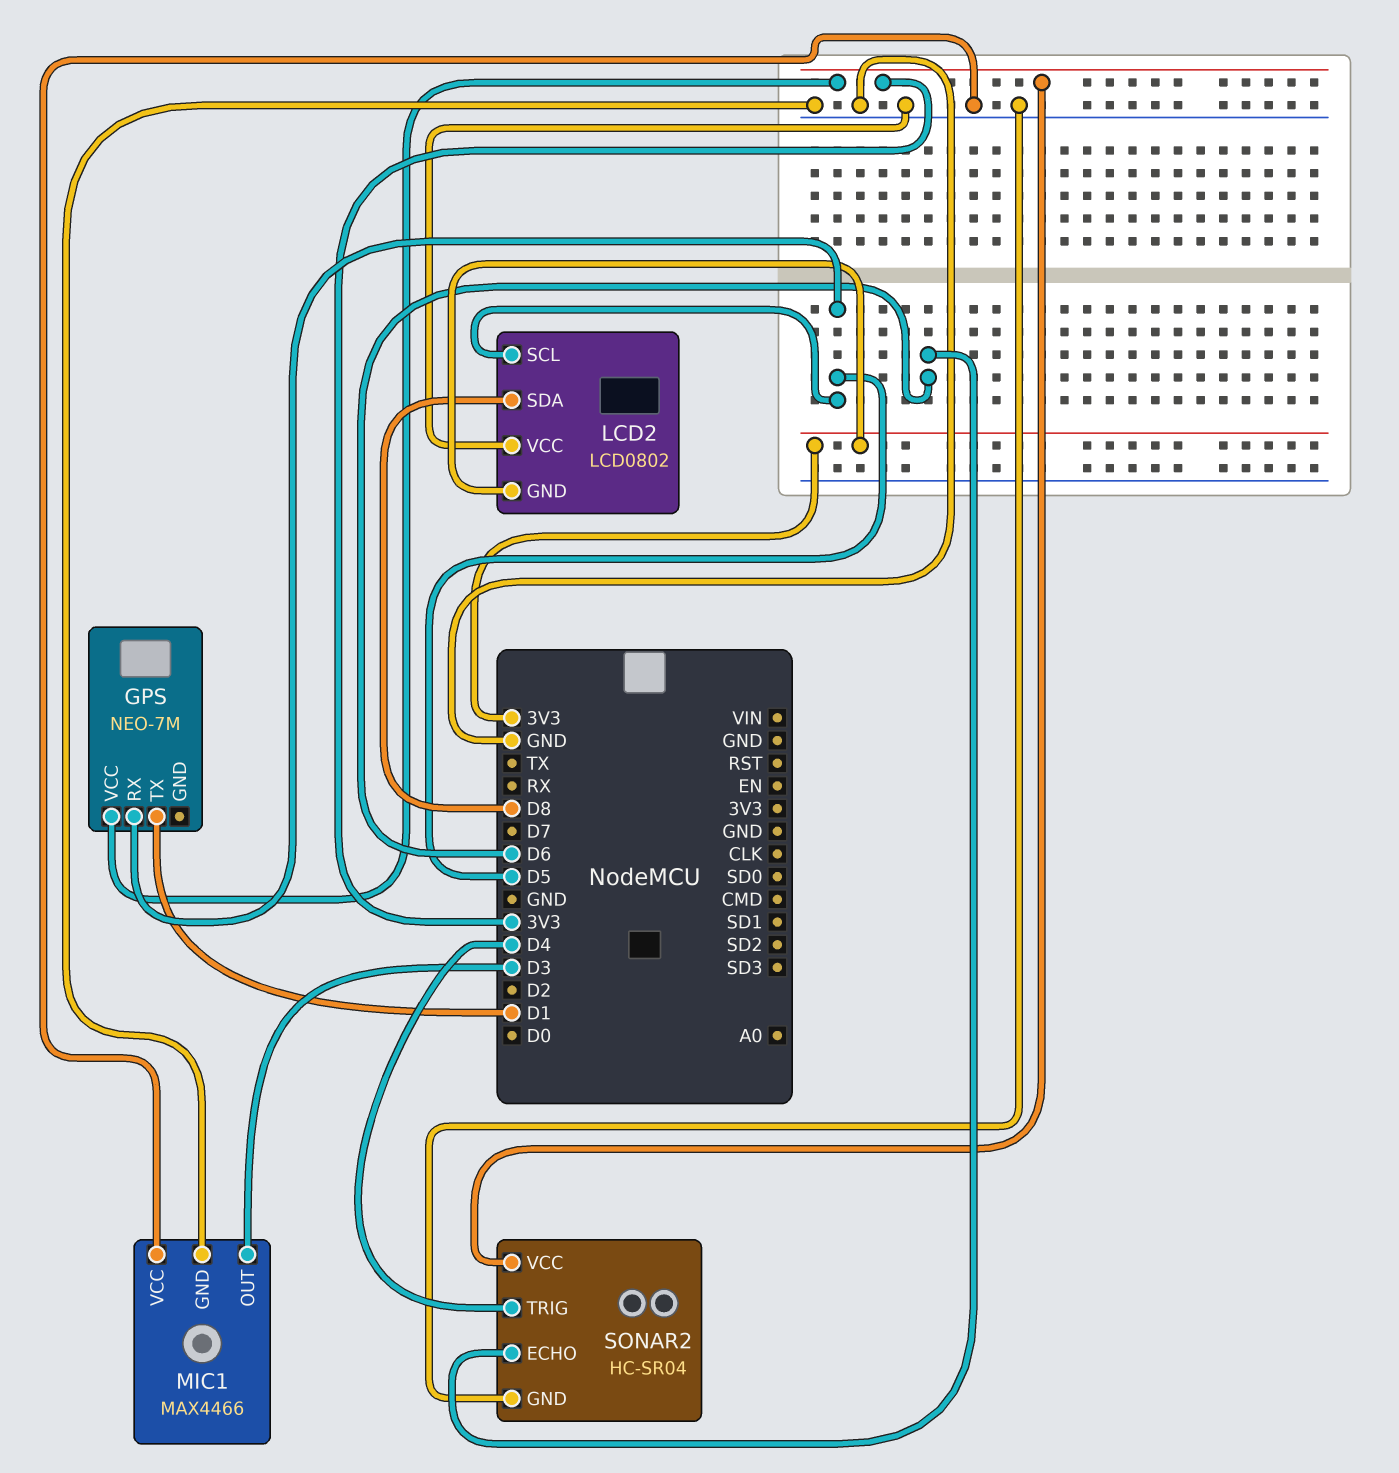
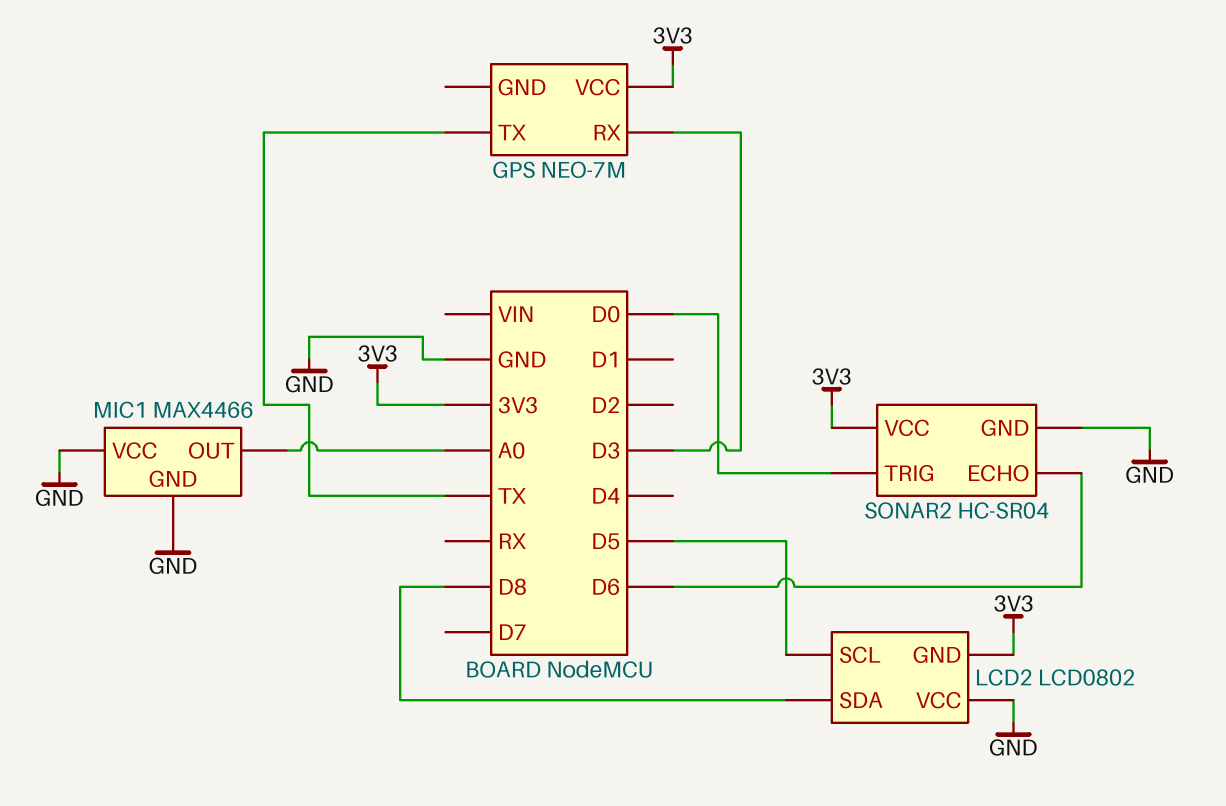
GPS pin RX: D5 -> D3
GPS pin TX: D1 -> TX
MIC1 pin OUT: D3 -> A0
SONAR2 pin TRIG: D4 -> D0

